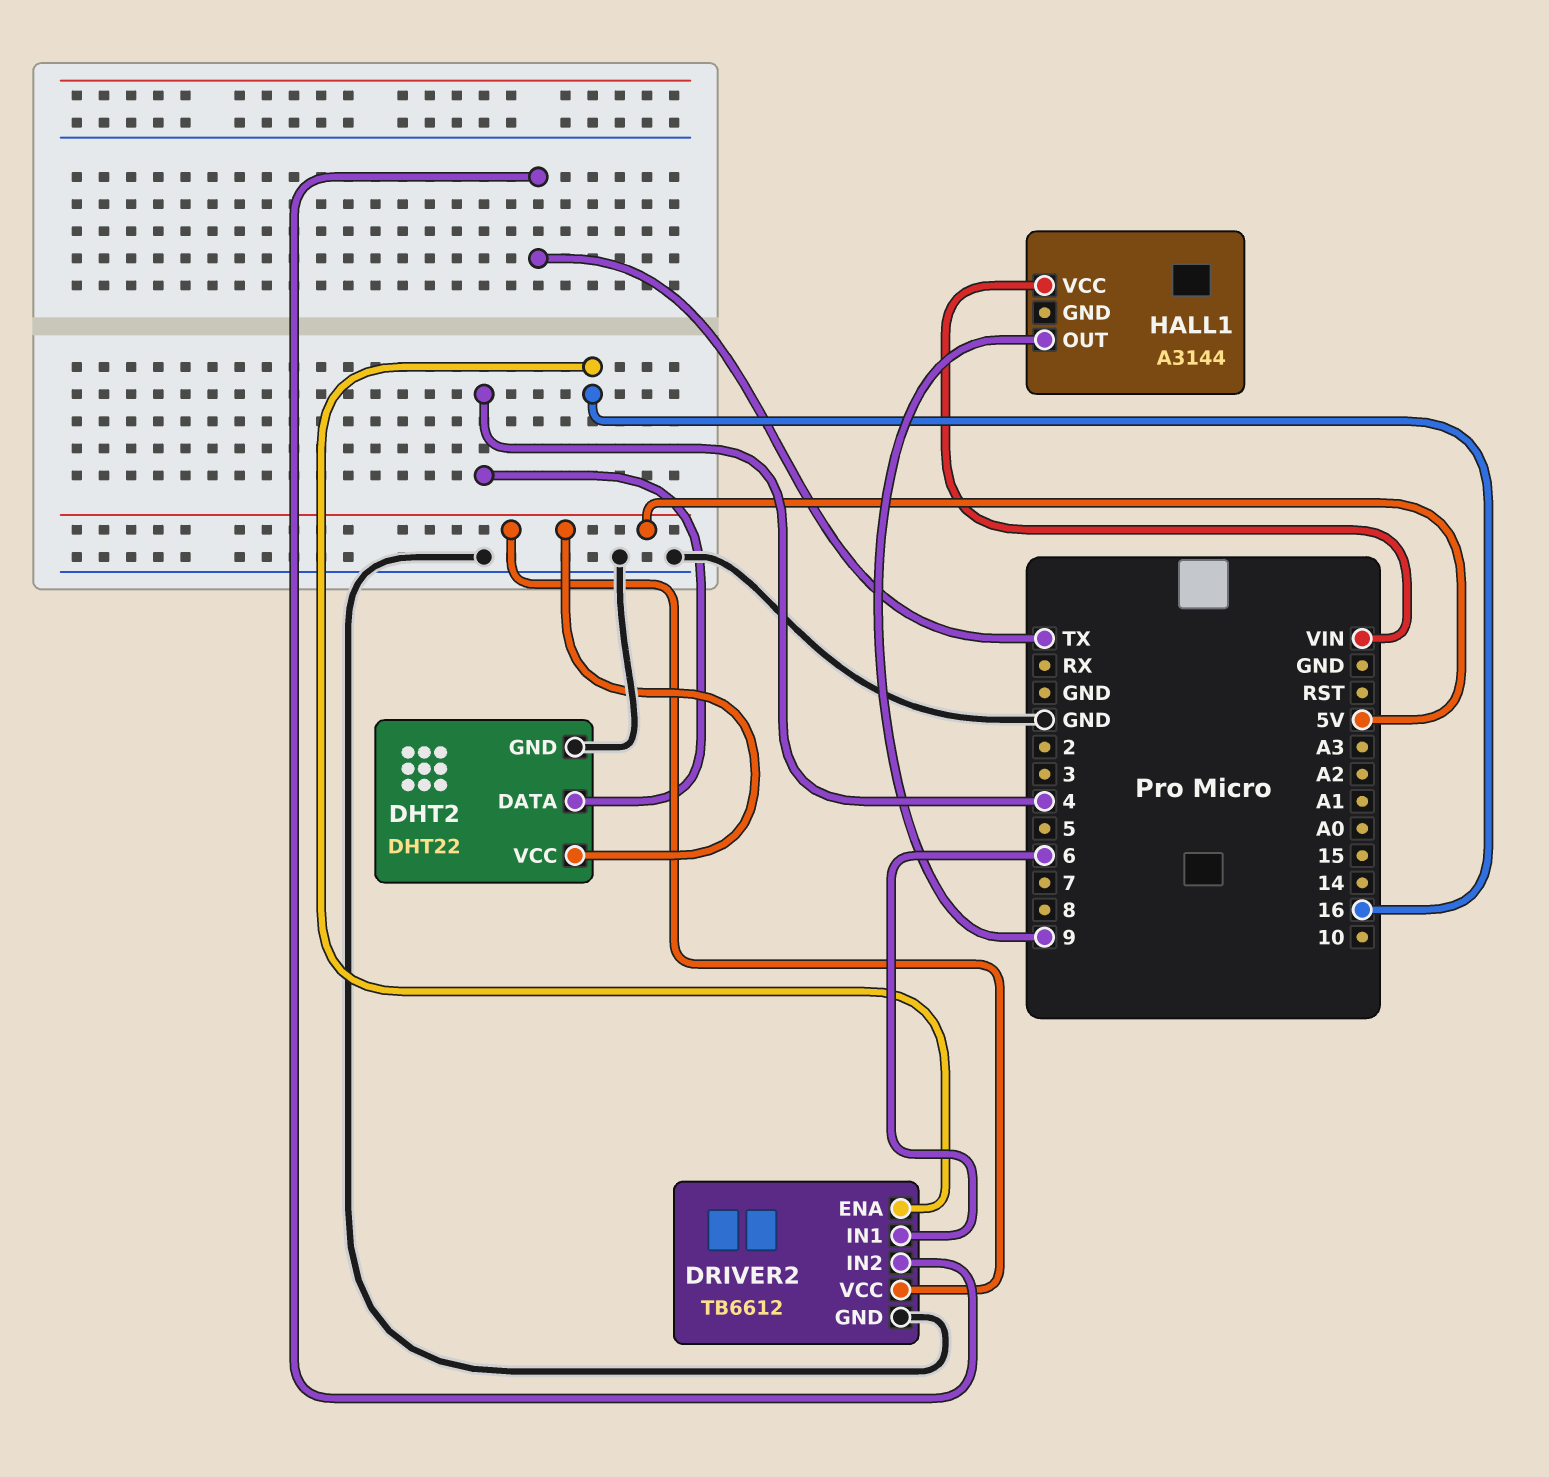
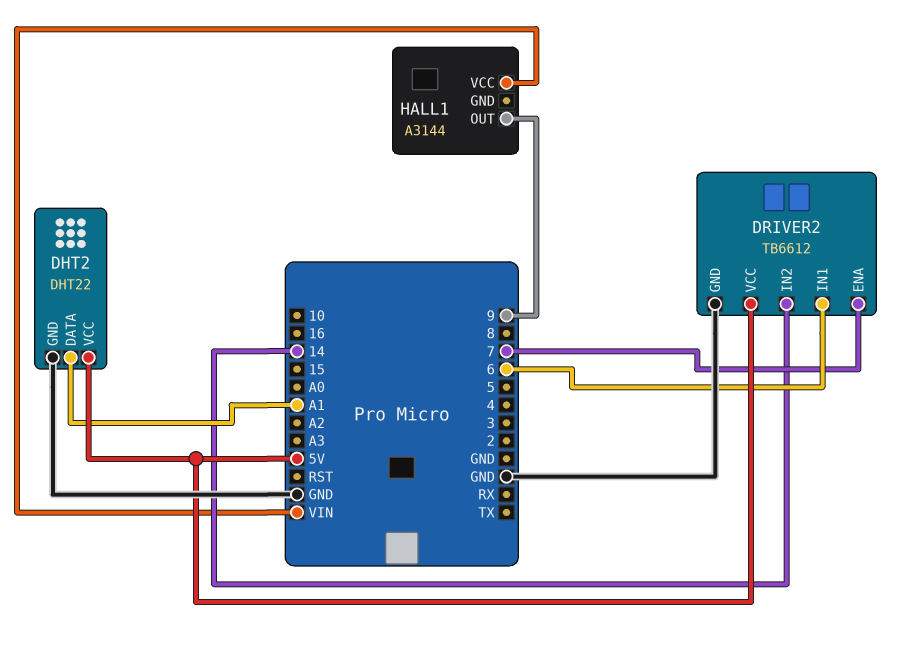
DHT2 pin DATA: 4 -> A1
DRIVER2 pin ENA: 16 -> 7
DRIVER2 pin IN2: TX -> 14

